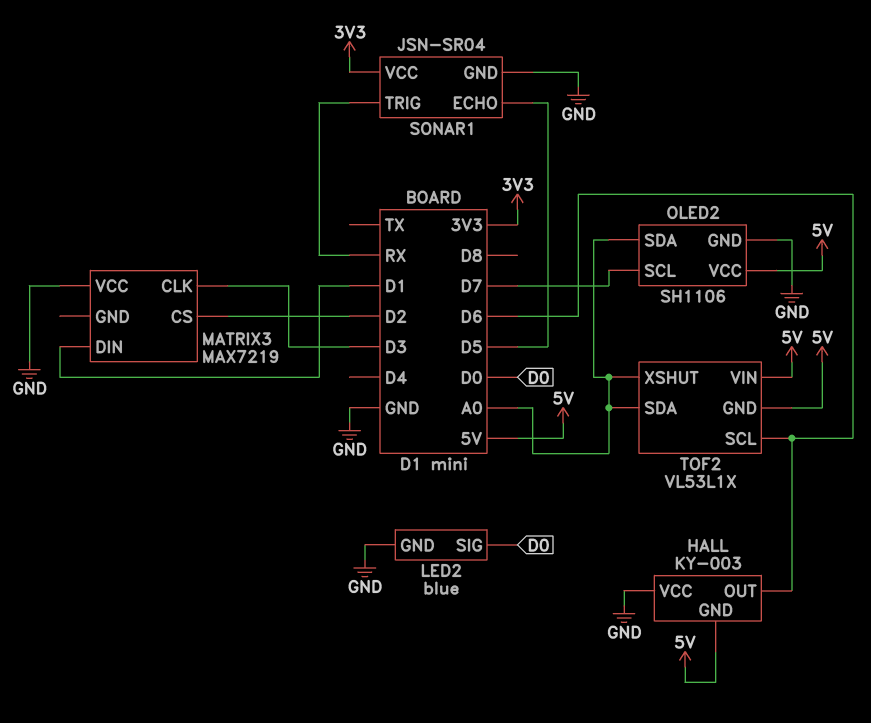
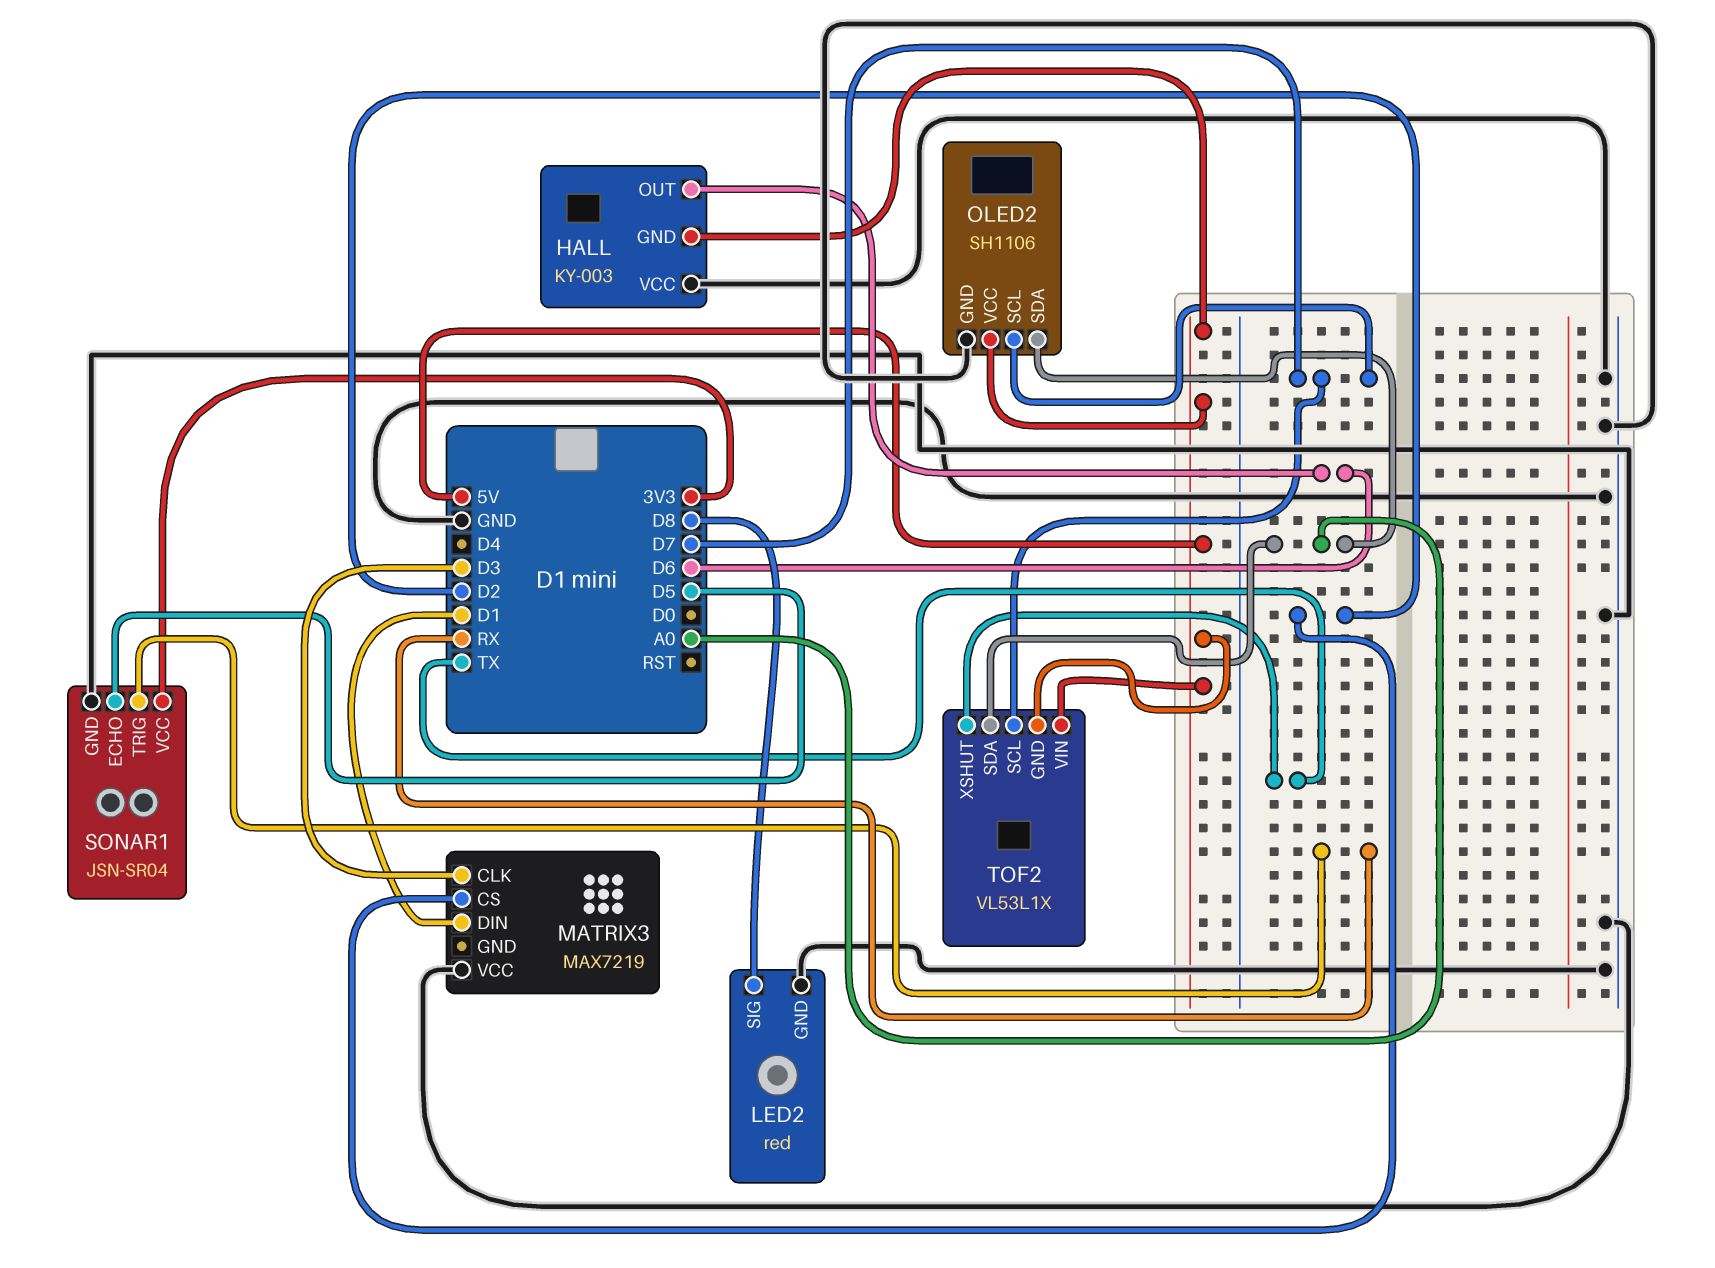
LED2: blue -> red
LED2 pin SIG: D0 -> D8
TOF2 pin SCL: D6 -> D7
TOF2 pin XSHUT: A0 -> TX

